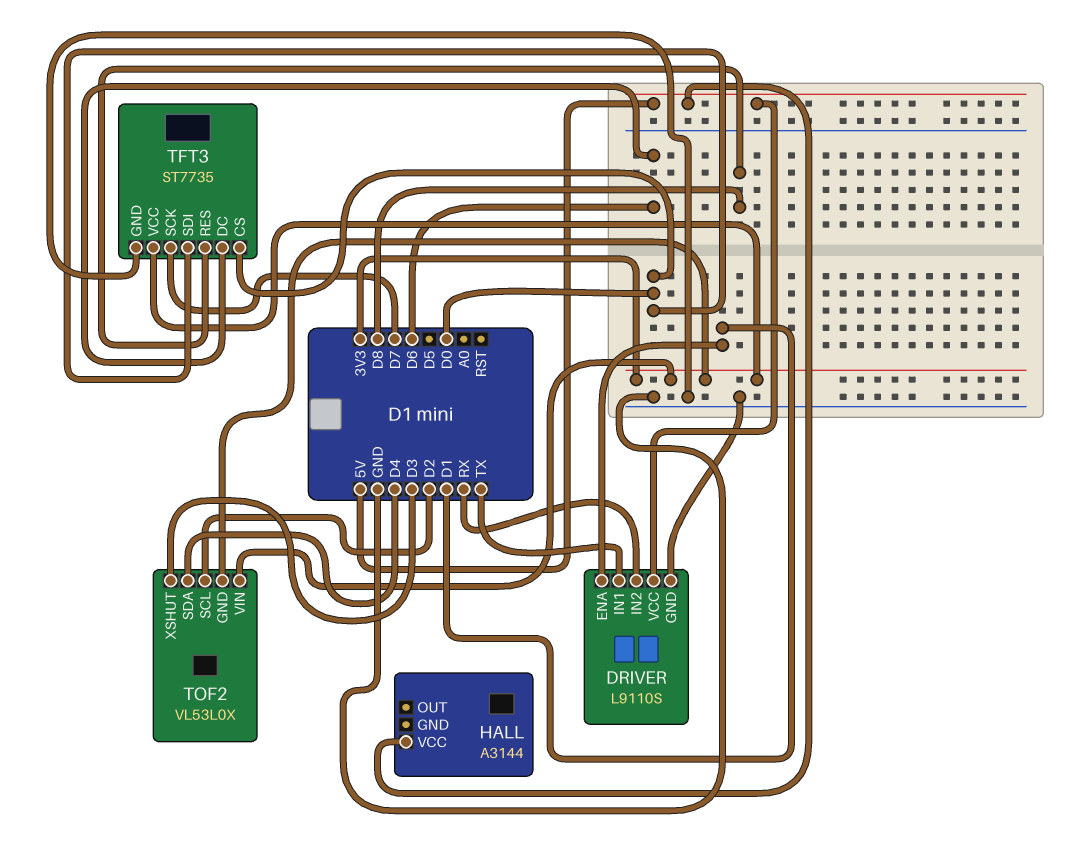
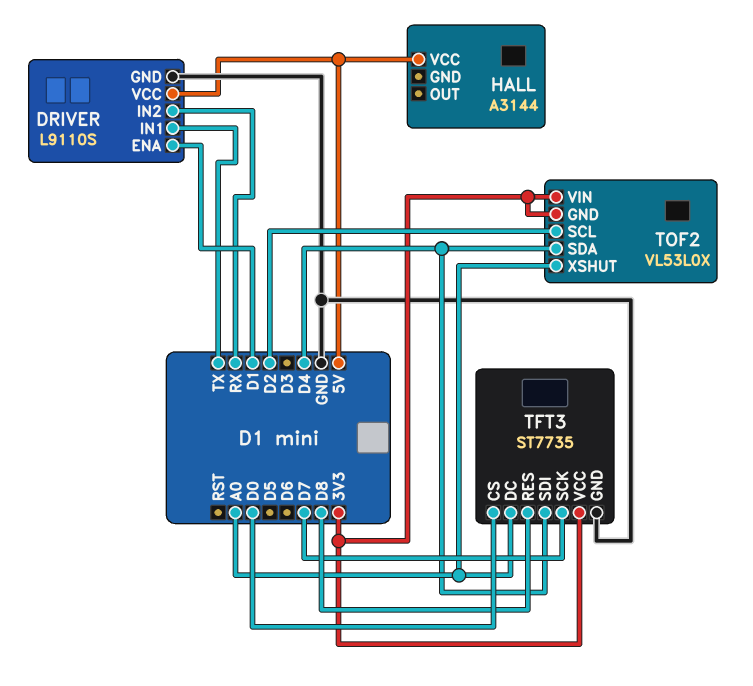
TFT3 pin DC: D6 -> A0
TFT3 pin SDI: D0 -> D4
TOF2 pin XSHUT: D3 -> A0

